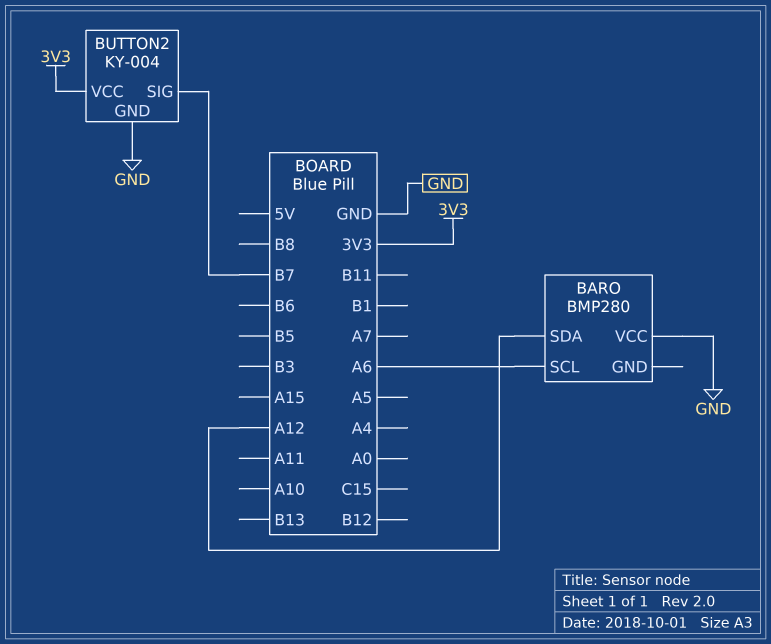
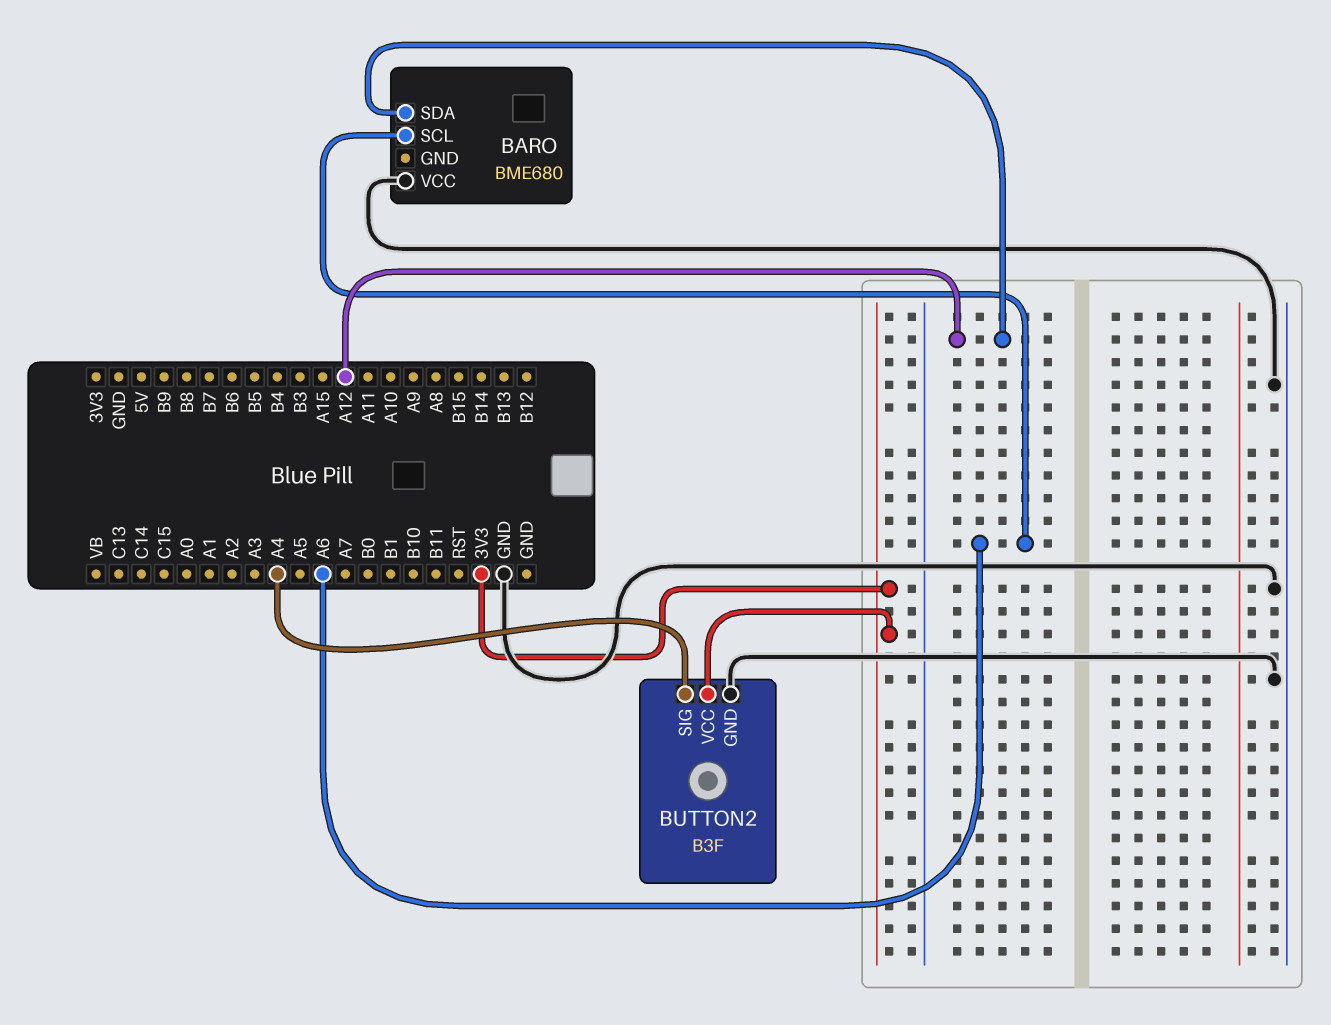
BARO: BMP280 -> BME680
BUTTON2: KY-004 -> B3F
BUTTON2 pin SIG: B7 -> A4

